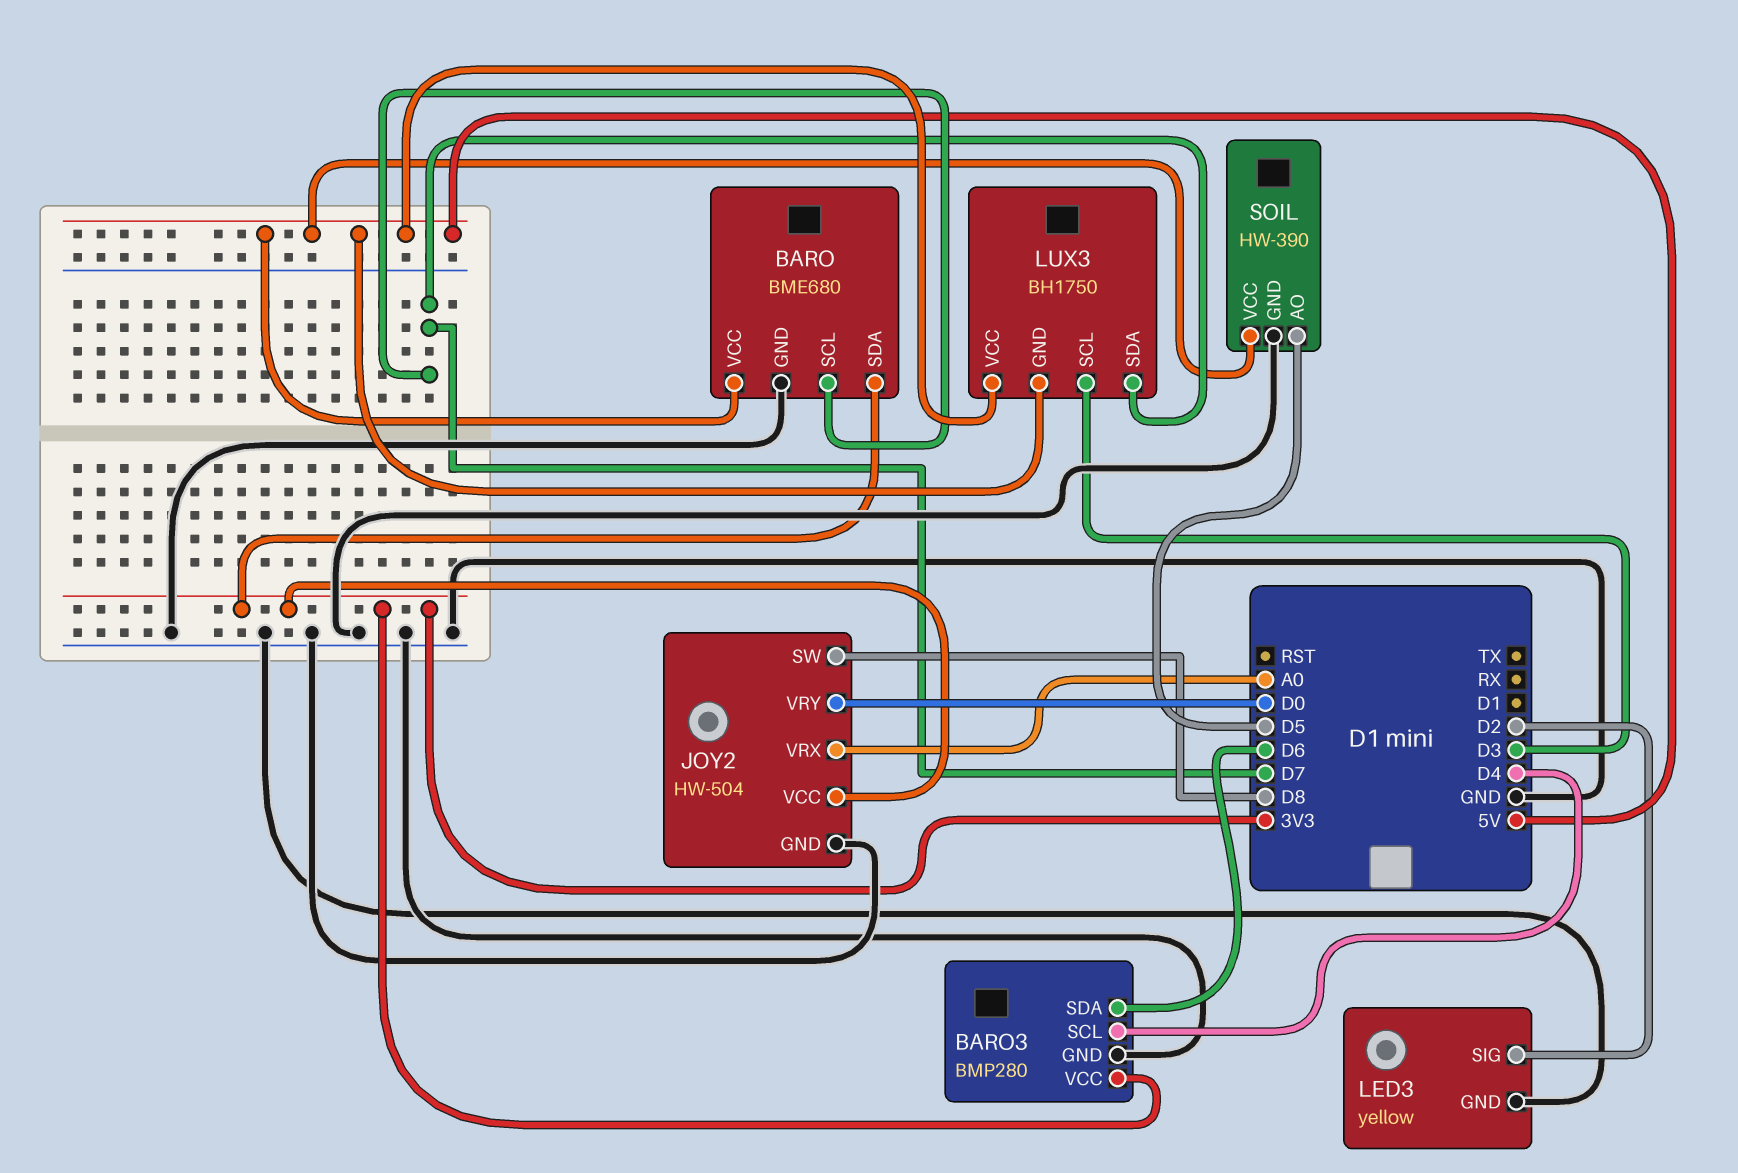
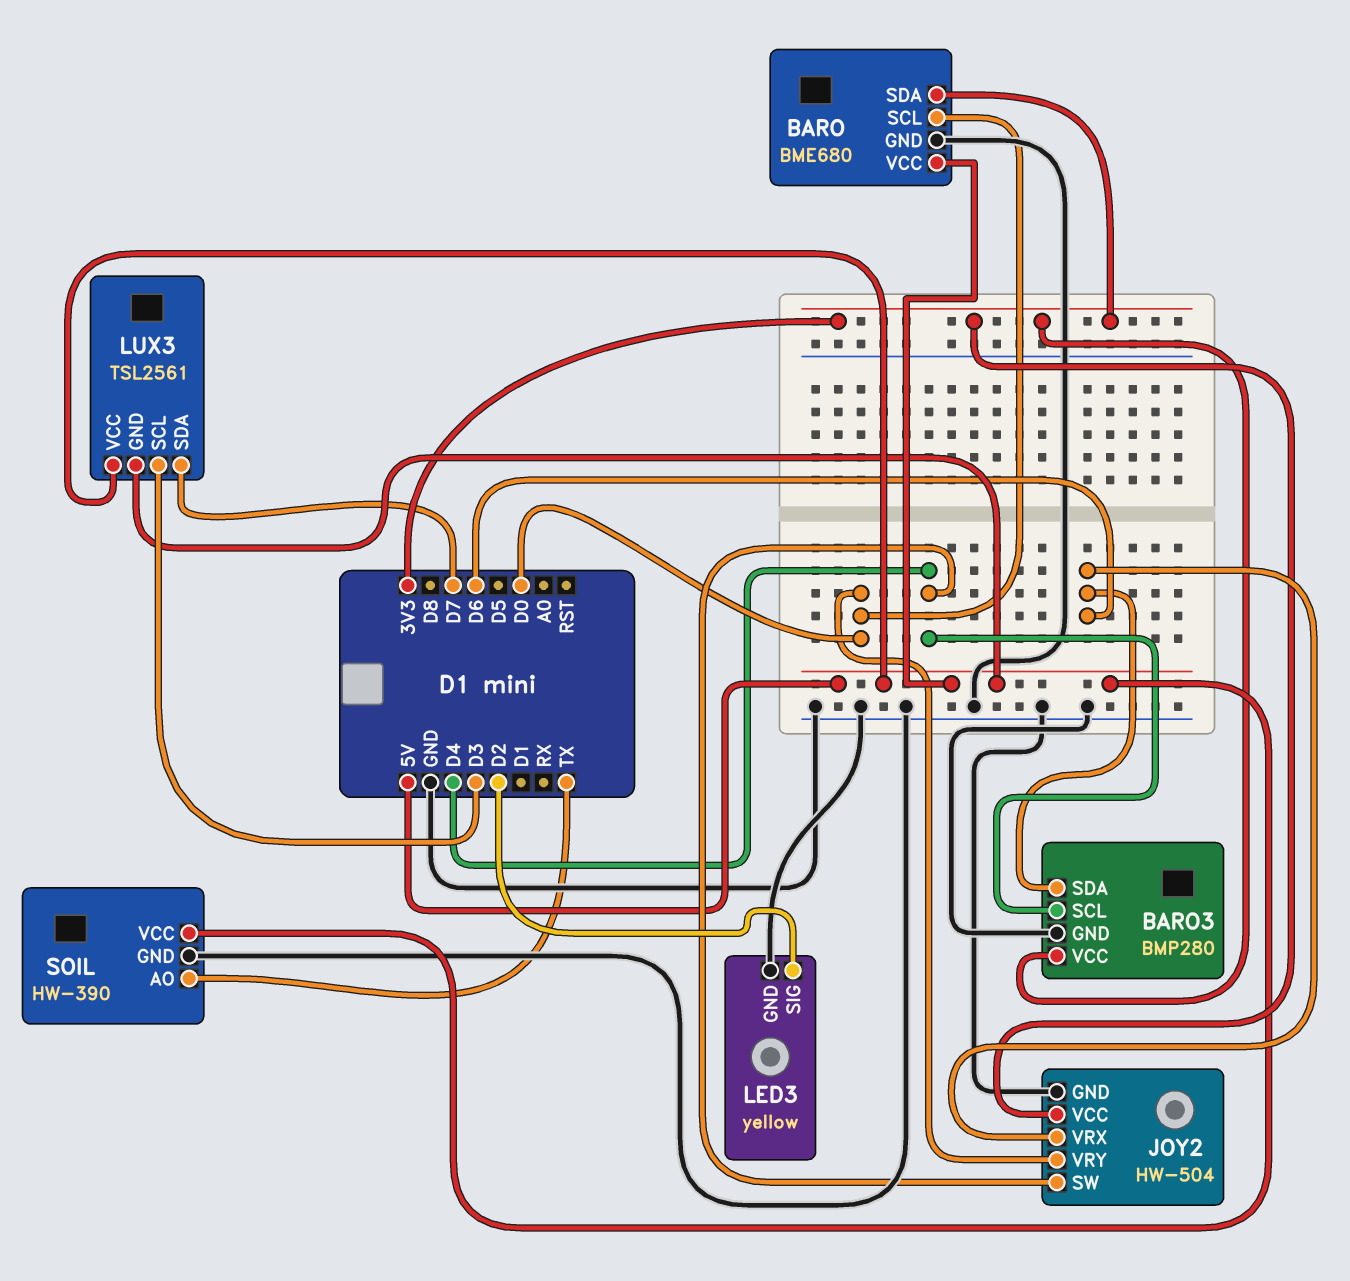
BARO pin SCL: D7 -> D0
JOY2 pin SW: D8 -> D4
JOY2 pin VRX: A0 -> D6
LUX3: BH1750 -> TSL2561
SOIL pin AO: D5 -> TX

